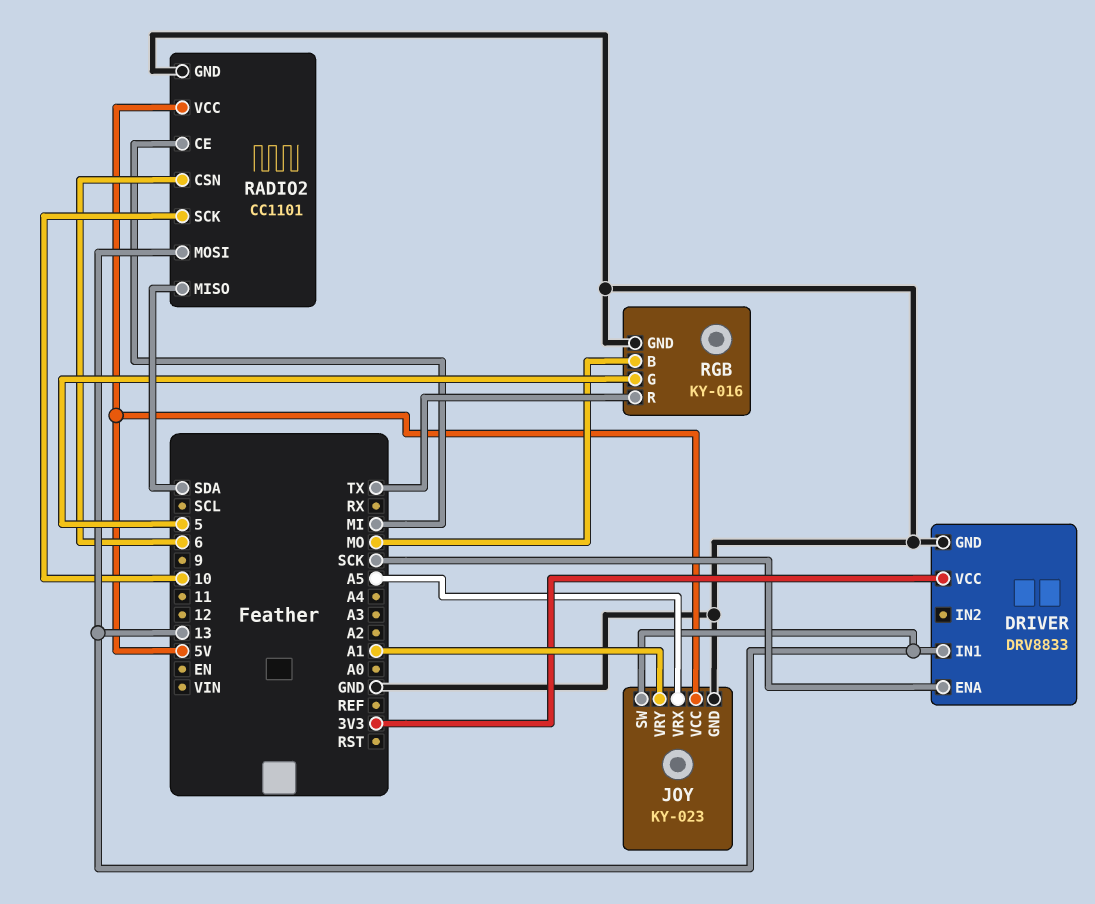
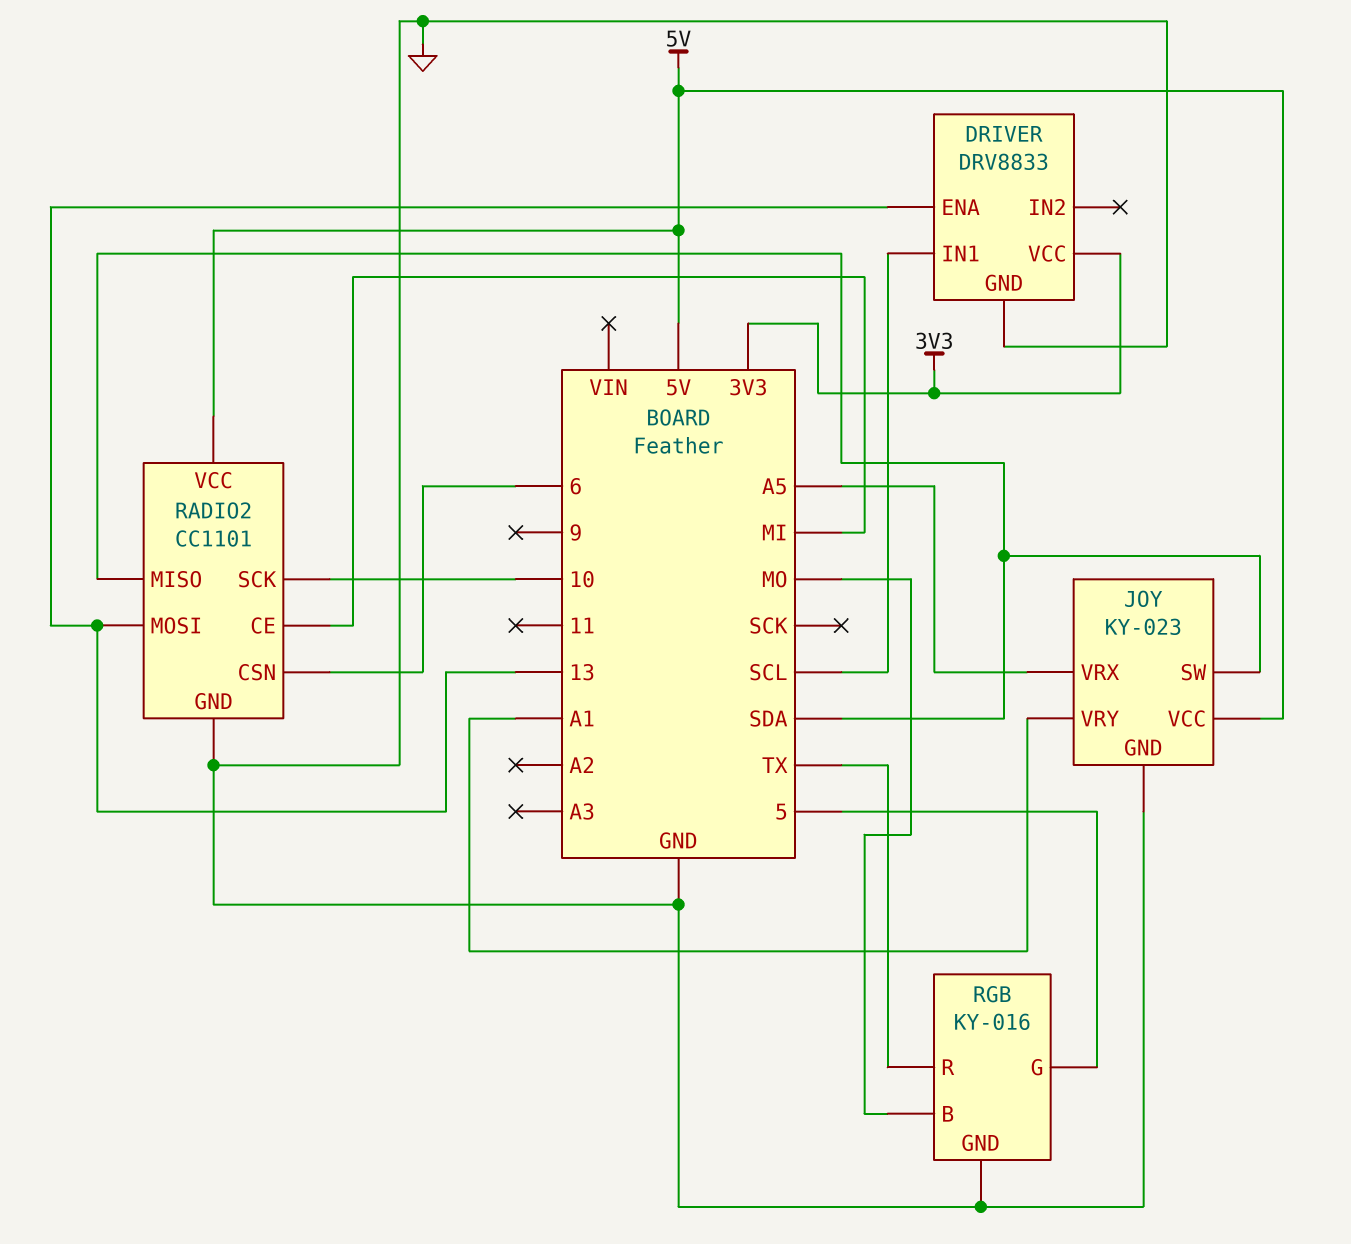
DRIVER pin ENA: SCK -> 13
DRIVER pin IN1: 13 -> SCL
JOY pin SW: 13 -> SDA

